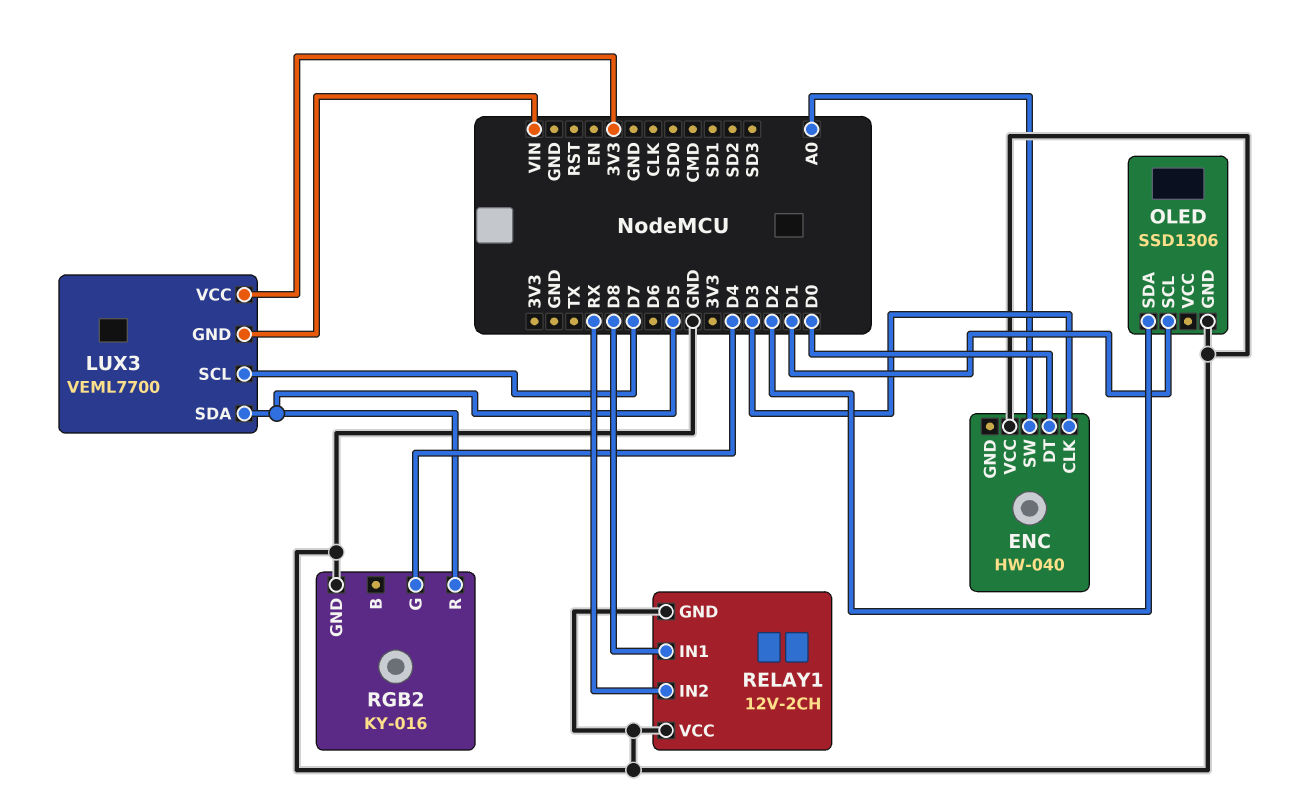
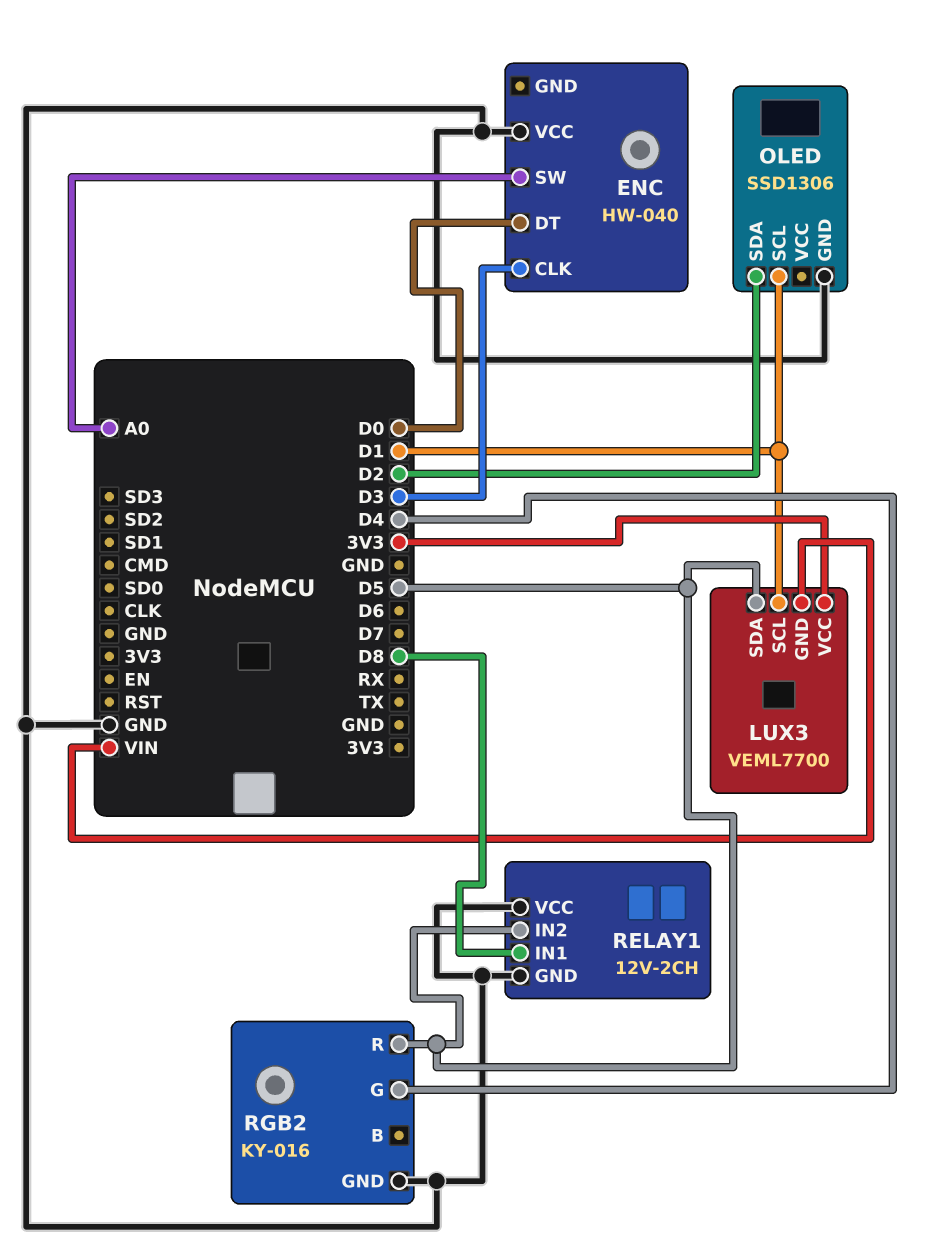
LUX3 pin SCL: D7 -> D1
RELAY1 pin IN2: RX -> D5

